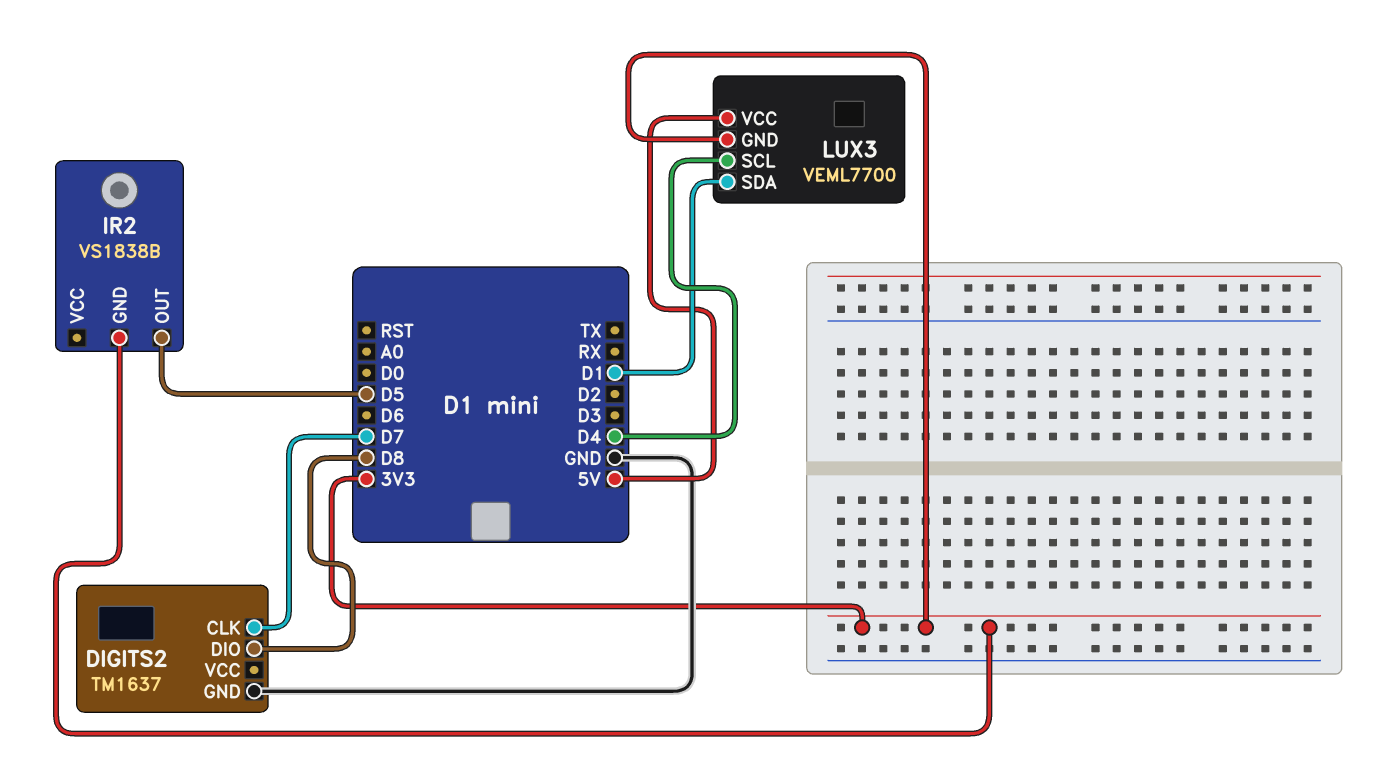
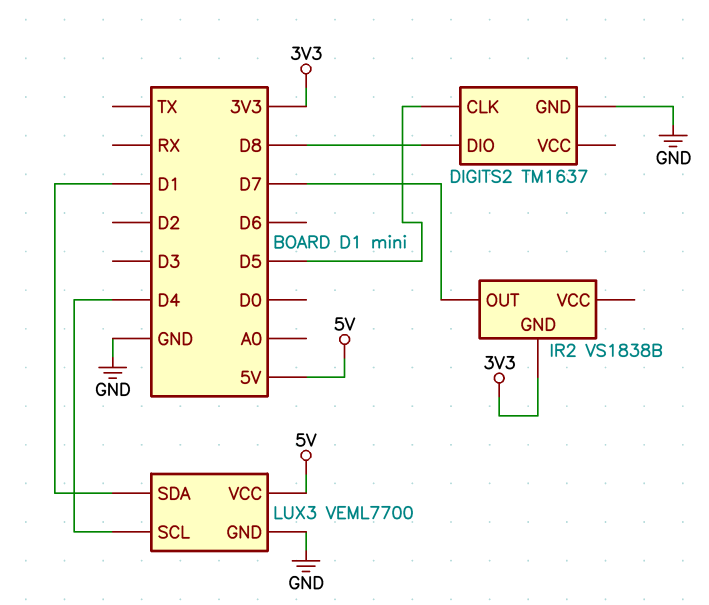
DIGITS2 pin CLK: D7 -> D5
IR2 pin OUT: D5 -> D7
LUX3 pin GND: 3V3 -> GND

